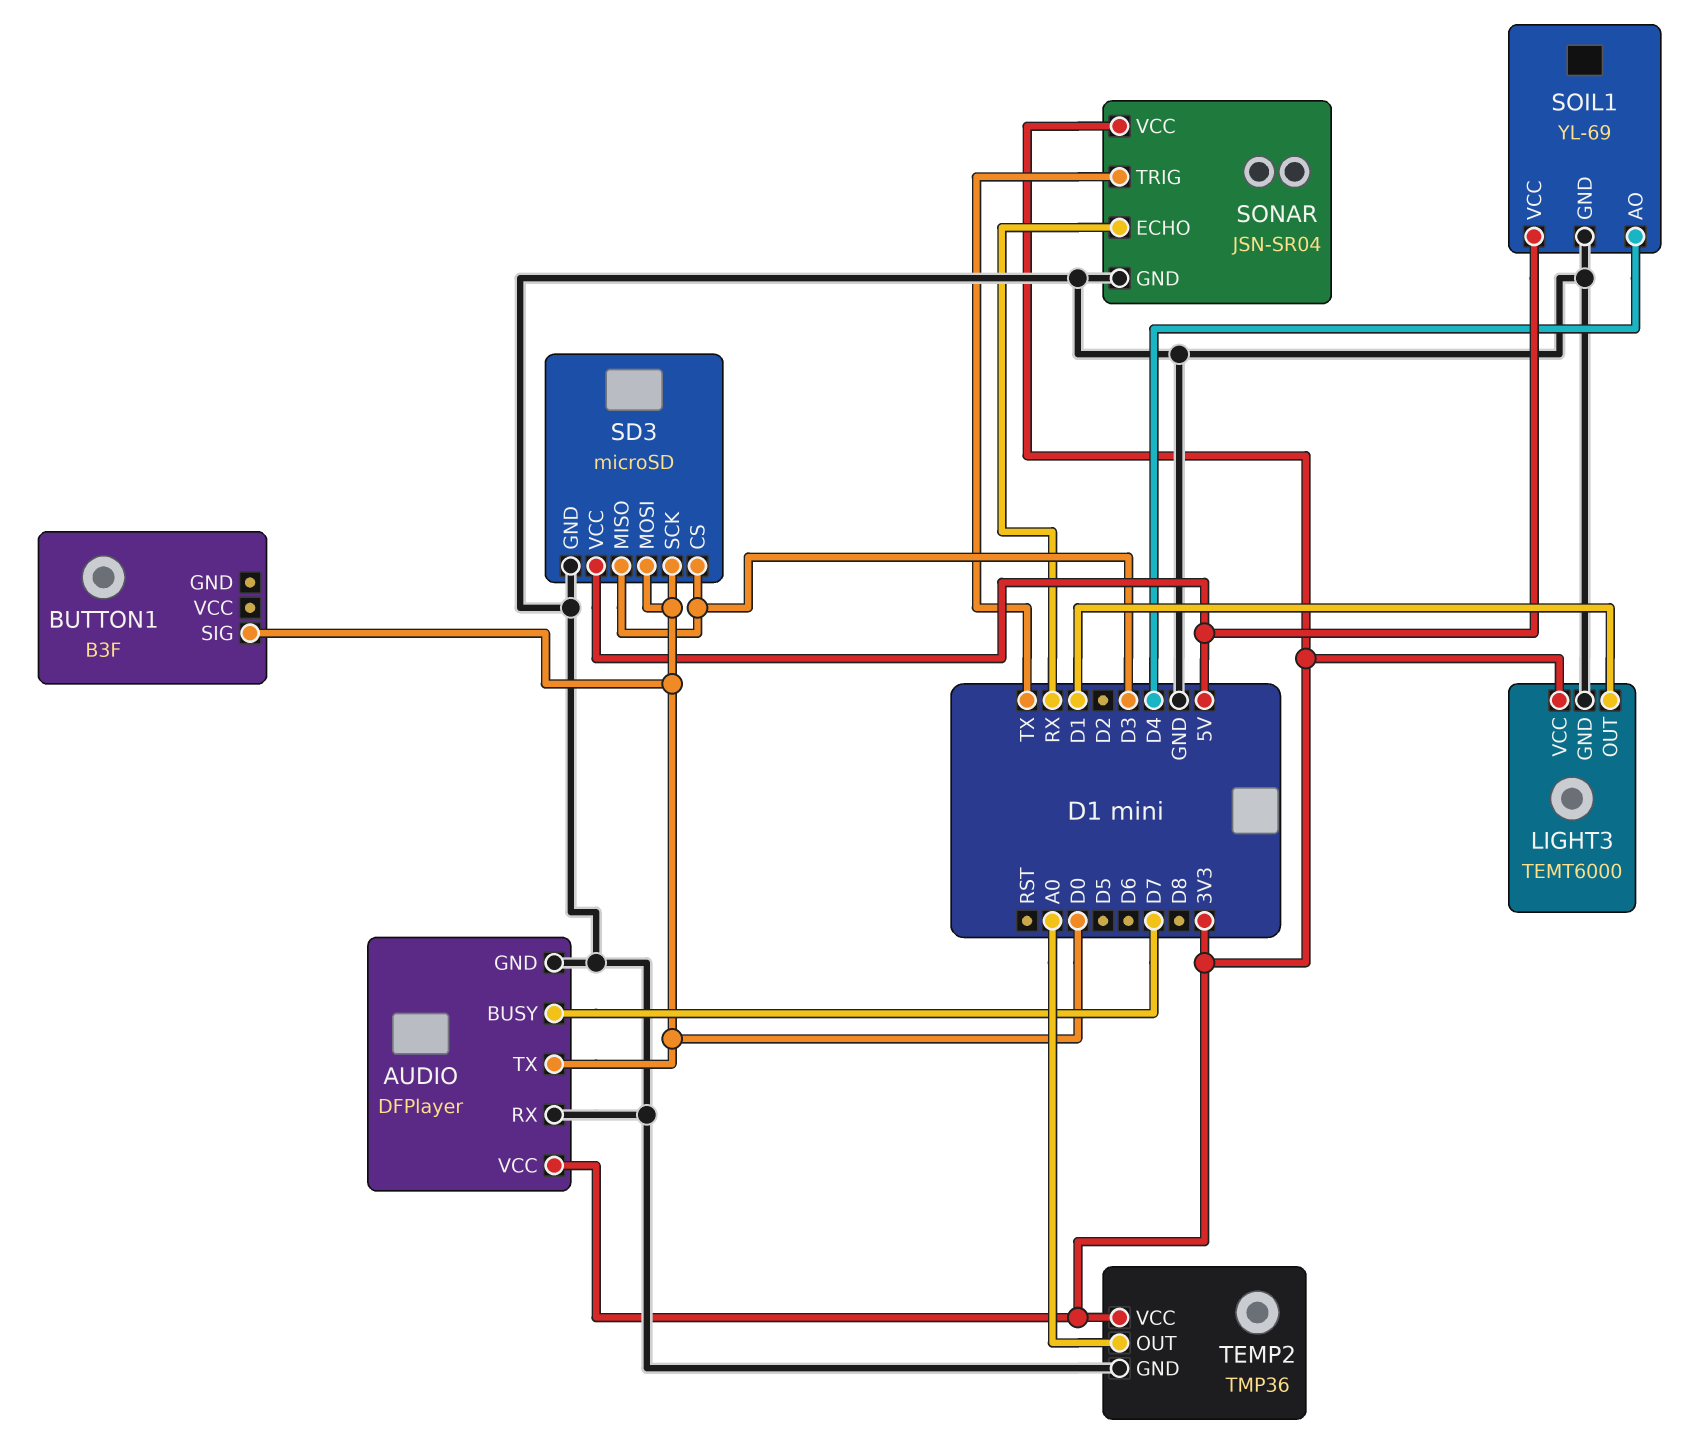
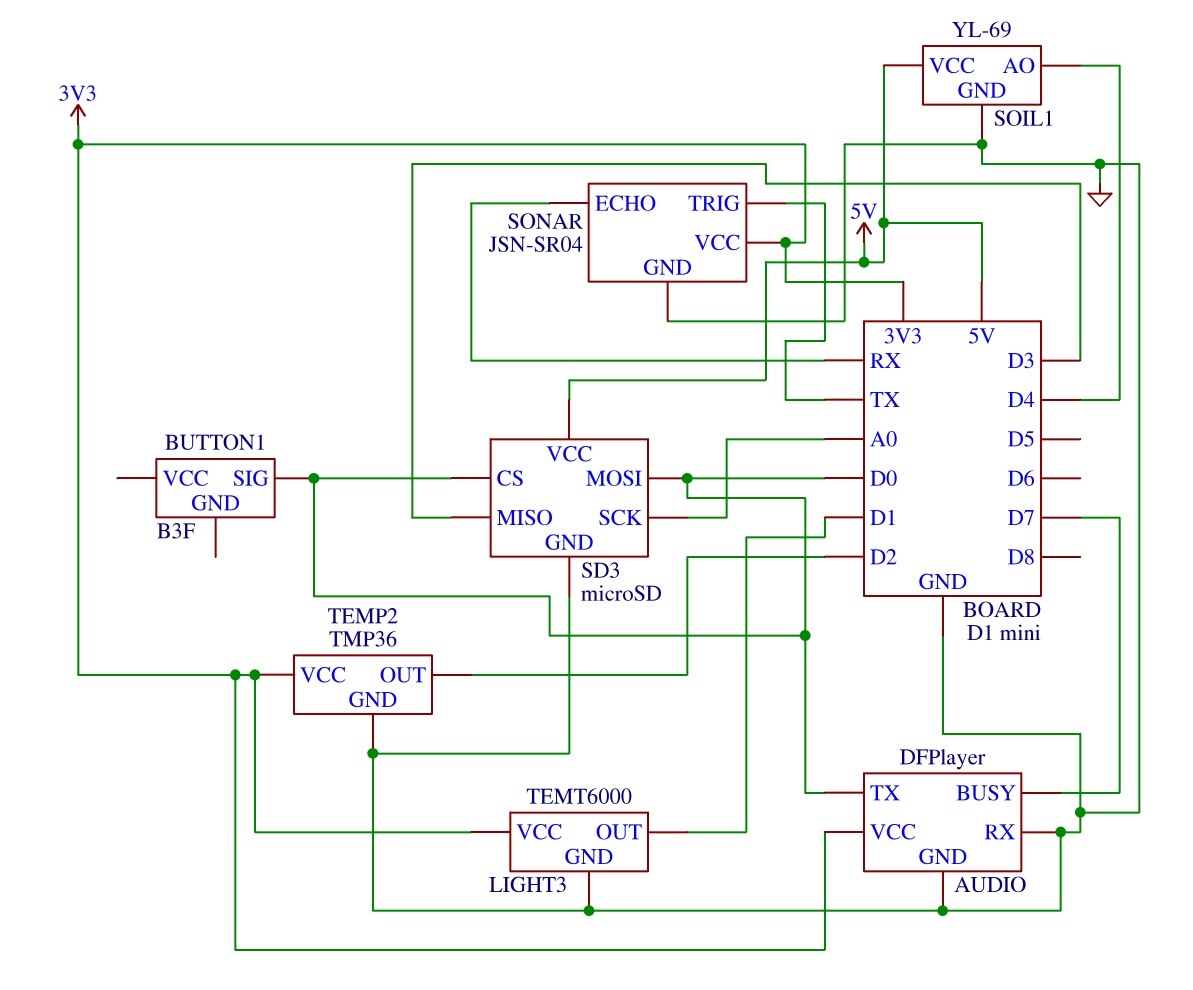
SD3 pin CS: D3 -> D0
SD3 pin SCK: D0 -> A0
TEMP2 pin OUT: A0 -> D2

